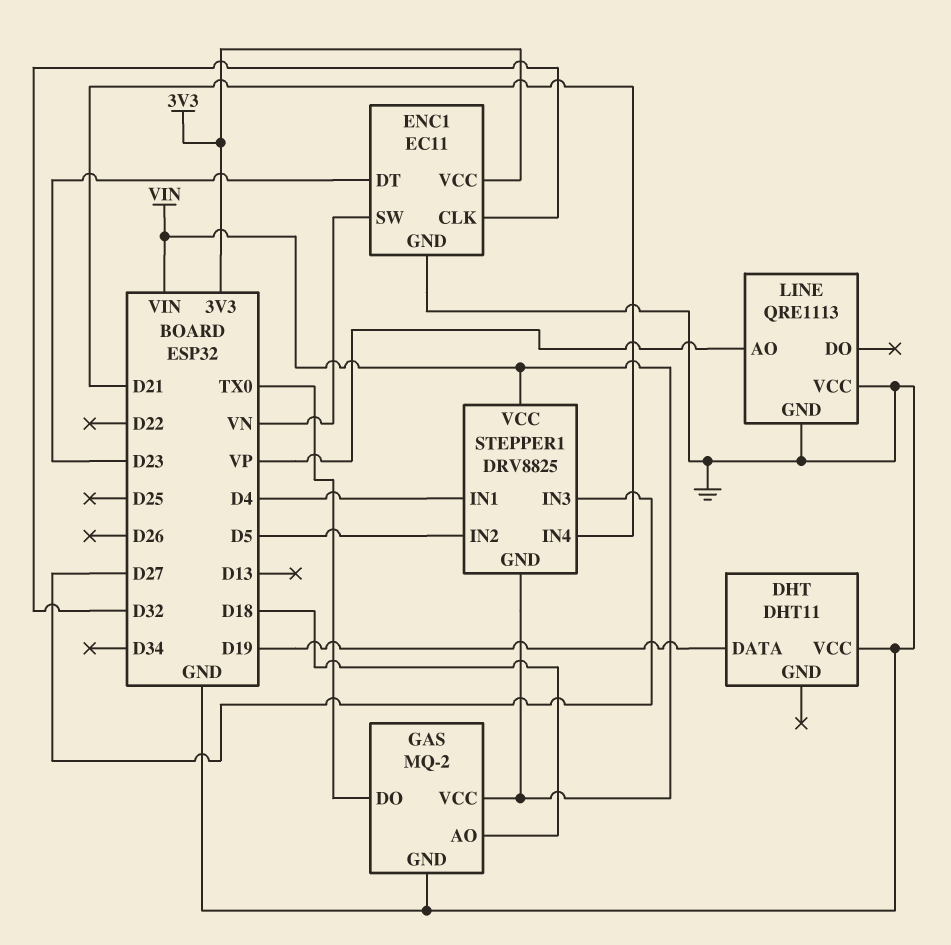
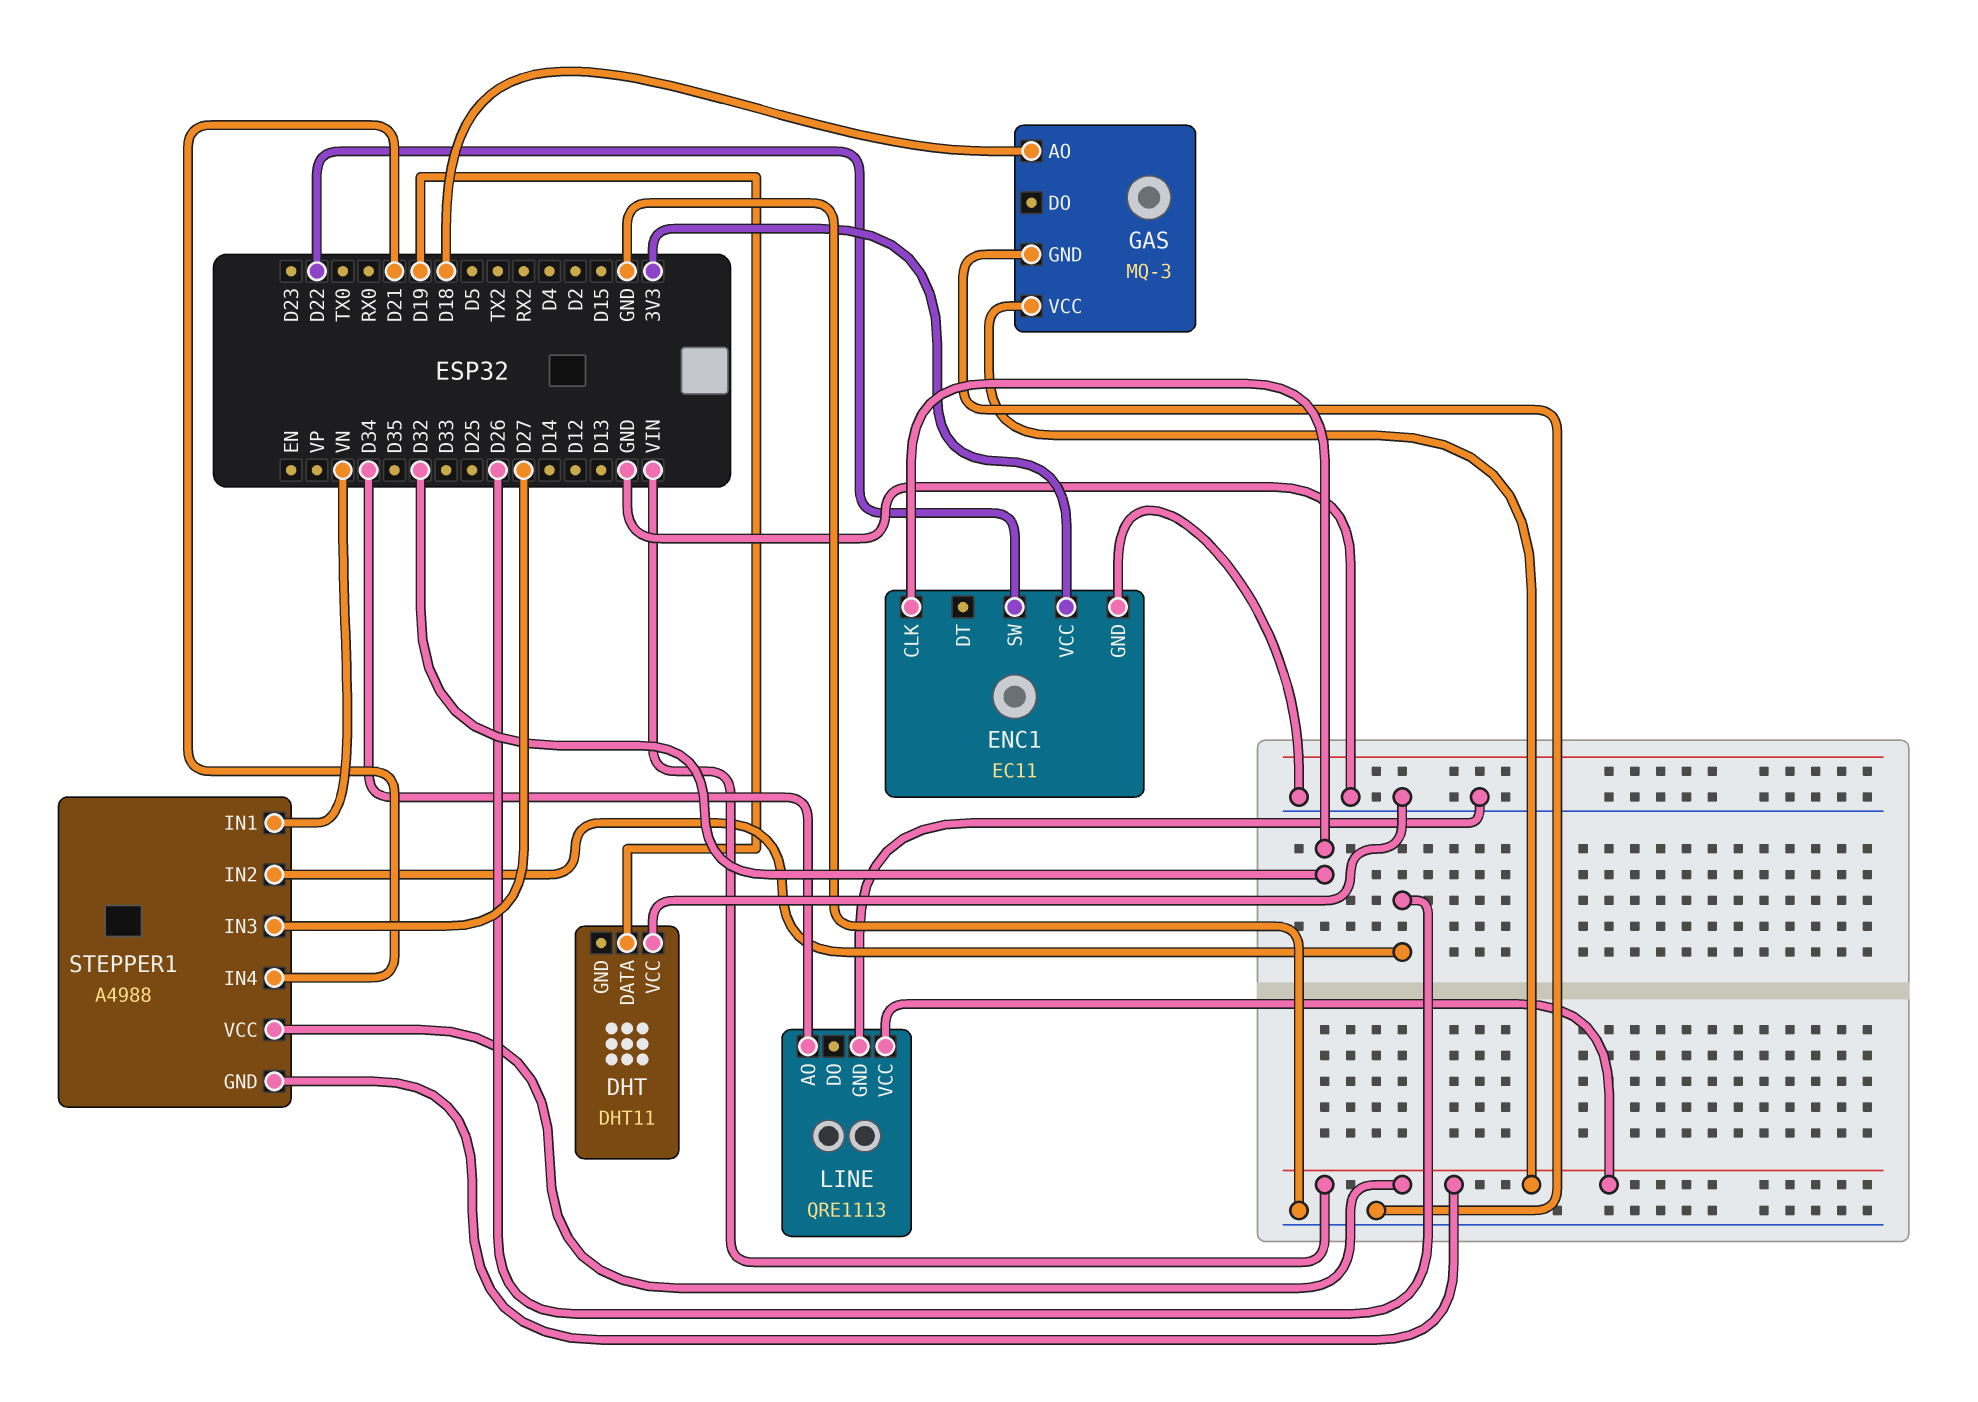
ENC1 pin DT: D23 -> none
ENC1 pin SW: VN -> D22
GAS: MQ-2 -> MQ-3
GAS pin DO: TX0 -> none
LINE pin AO: VP -> D34
LINE pin VCC: GND -> VIN
STEPPER1: DRV8825 -> A4988
STEPPER1 pin IN1: D4 -> VN
STEPPER1 pin IN2: D5 -> D26

